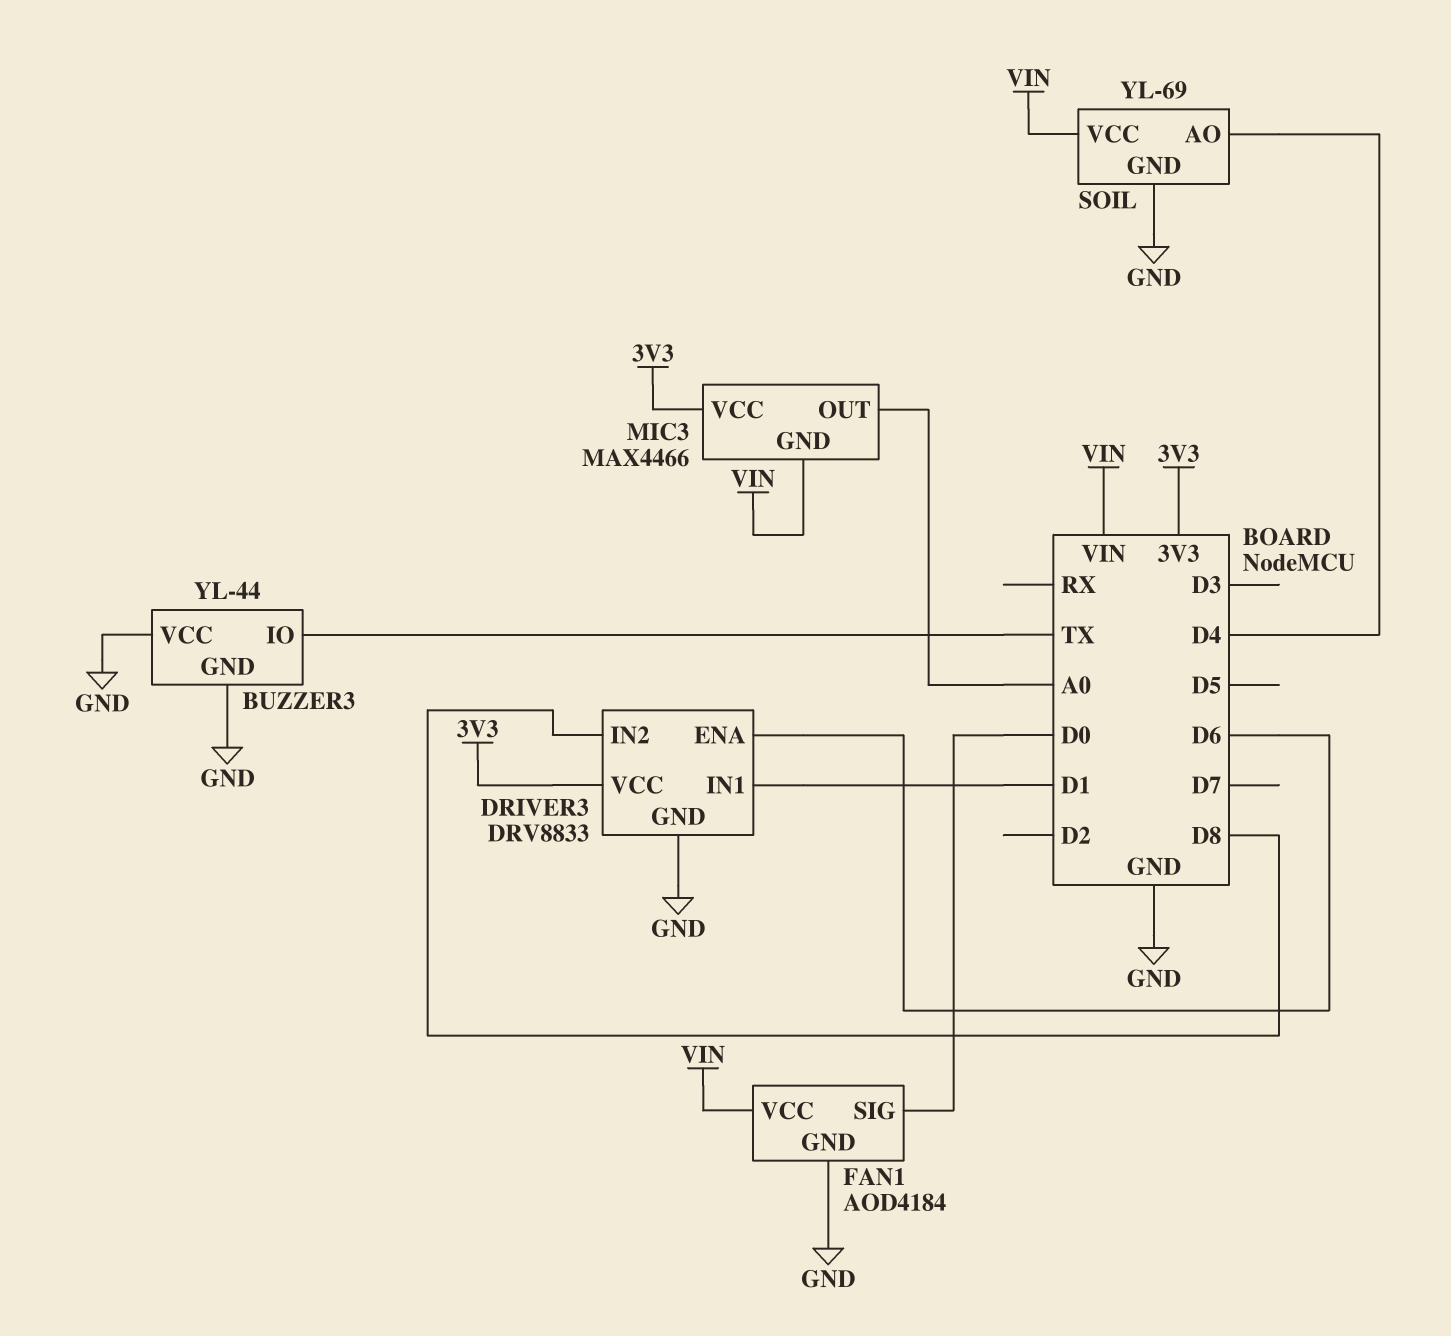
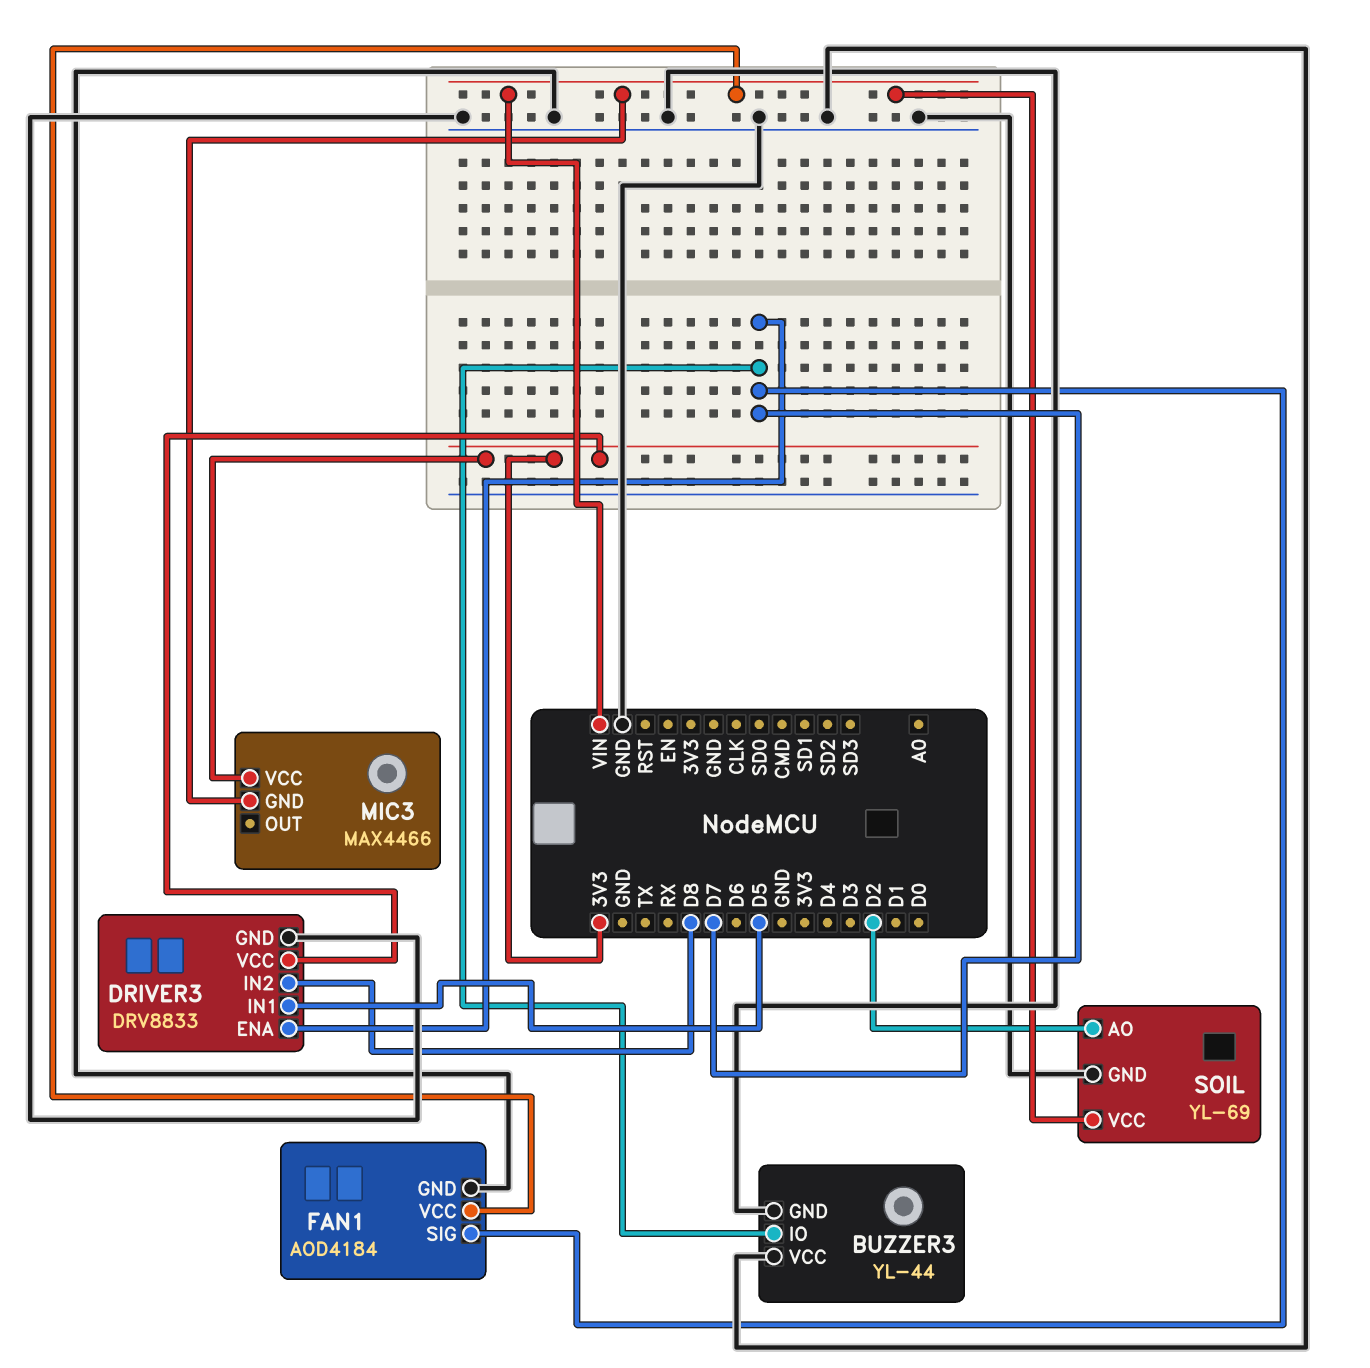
BUZZER3 pin IO: TX -> D7
DRIVER3 pin ENA: D6 -> D7
DRIVER3 pin IN1: D1 -> D5
FAN1 pin SIG: D0 -> D7
MIC3 pin OUT: A0 -> none
SOIL pin AO: D4 -> D2

